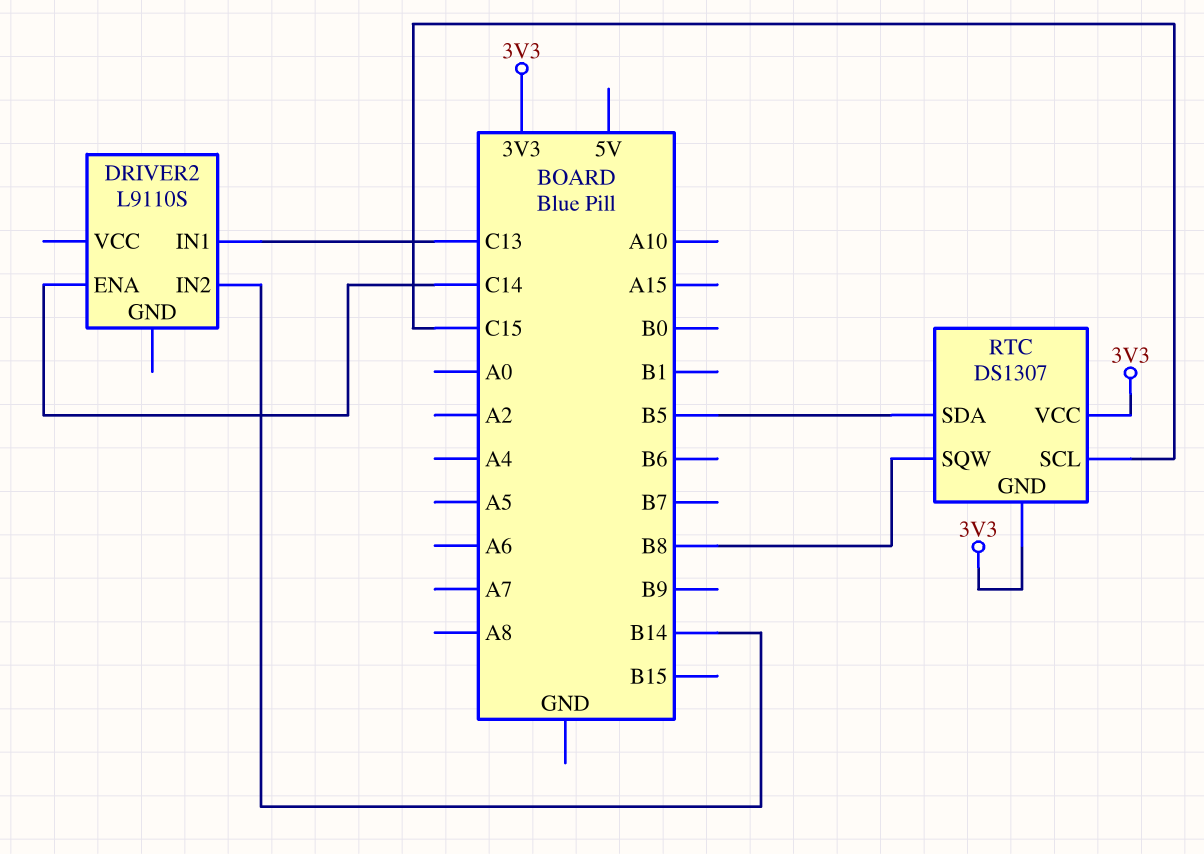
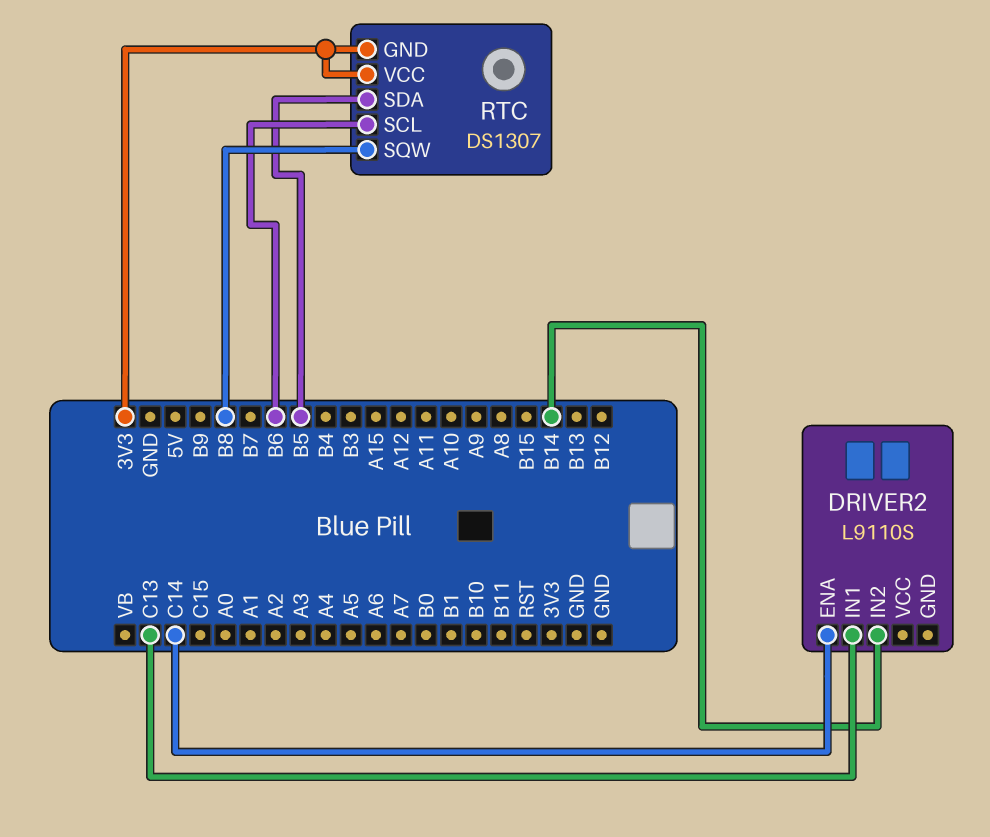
RTC pin SCL: C15 -> B6

